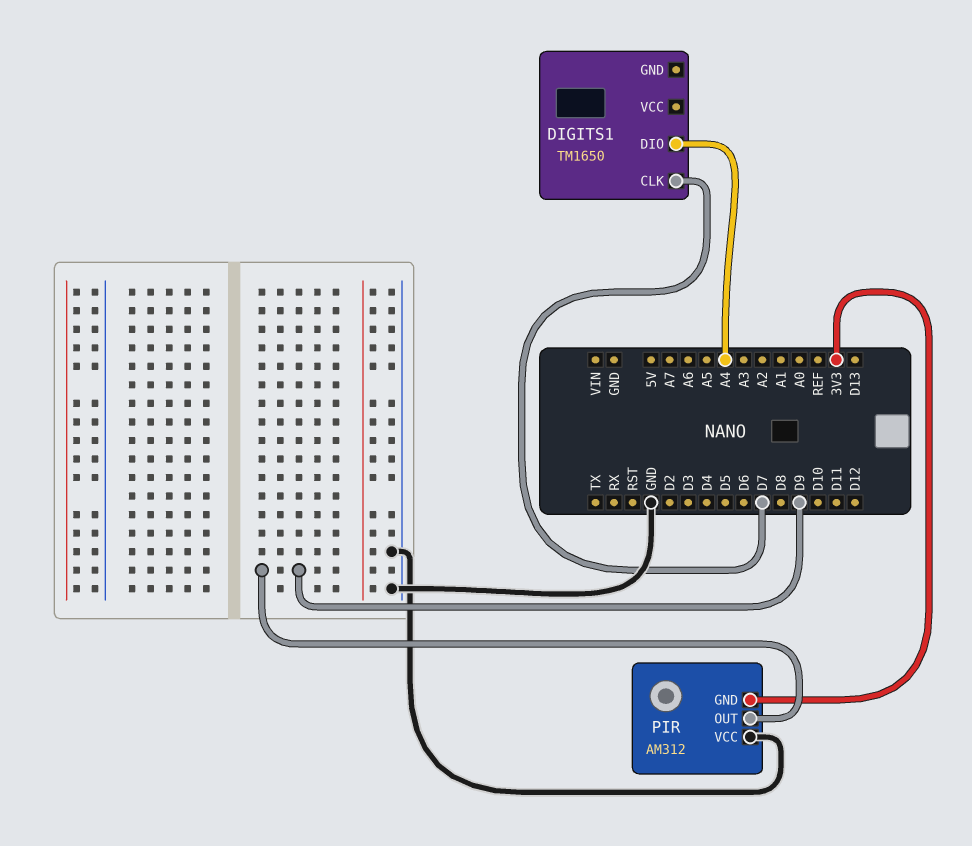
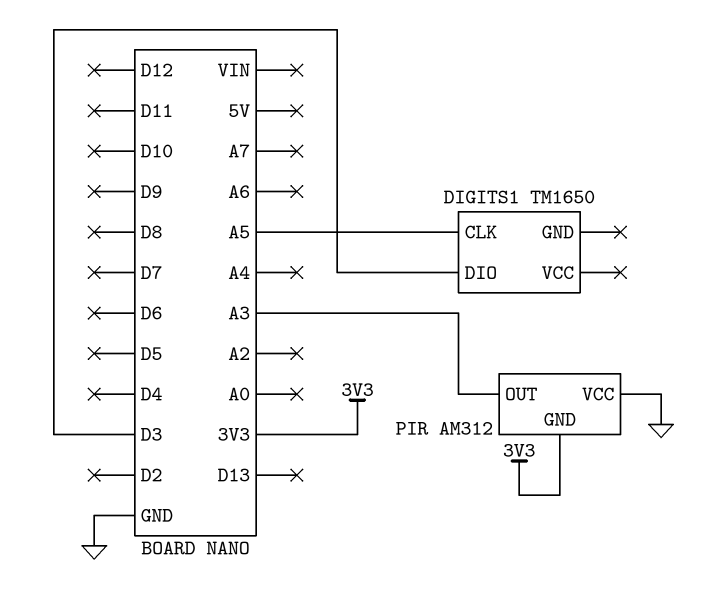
DIGITS1 pin CLK: D7 -> A5
DIGITS1 pin DIO: A4 -> D3
PIR pin OUT: D9 -> A3

